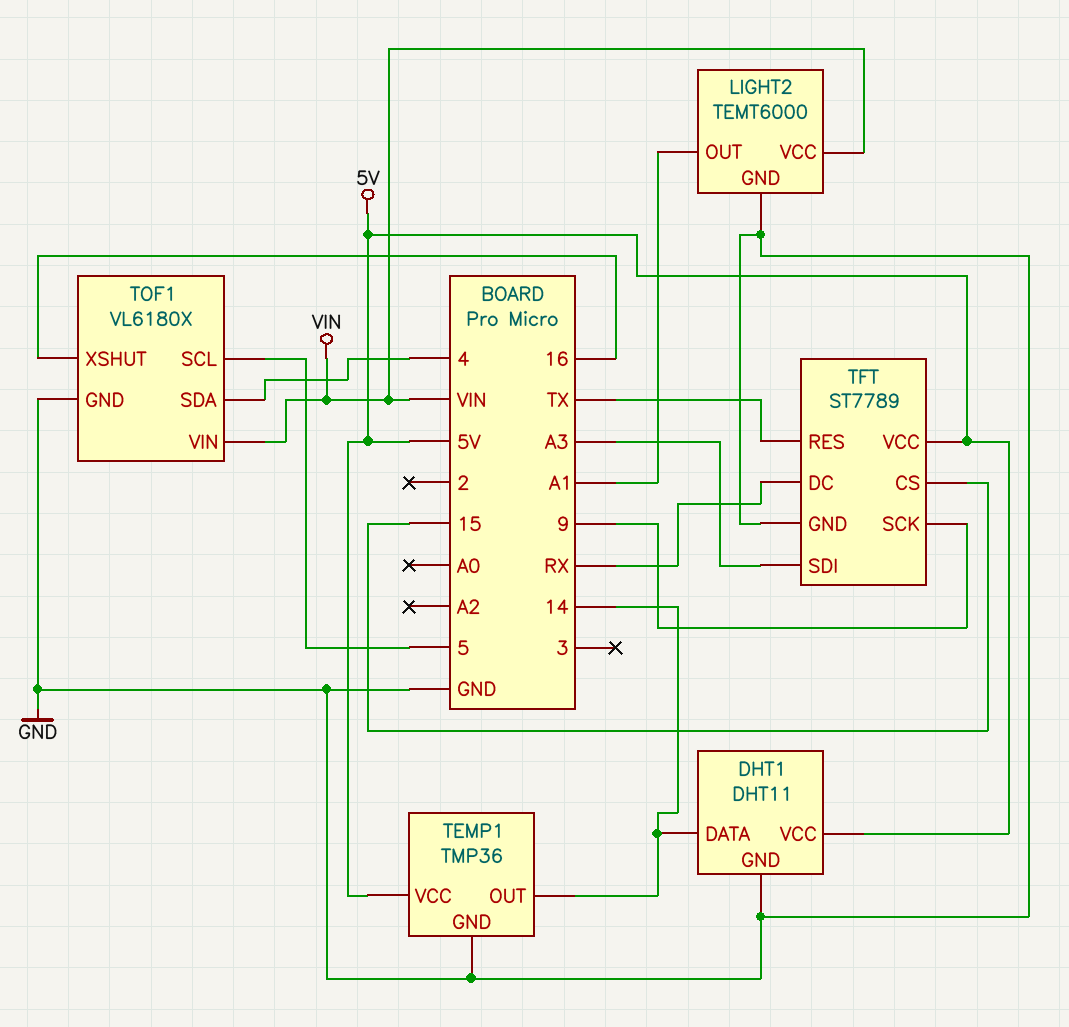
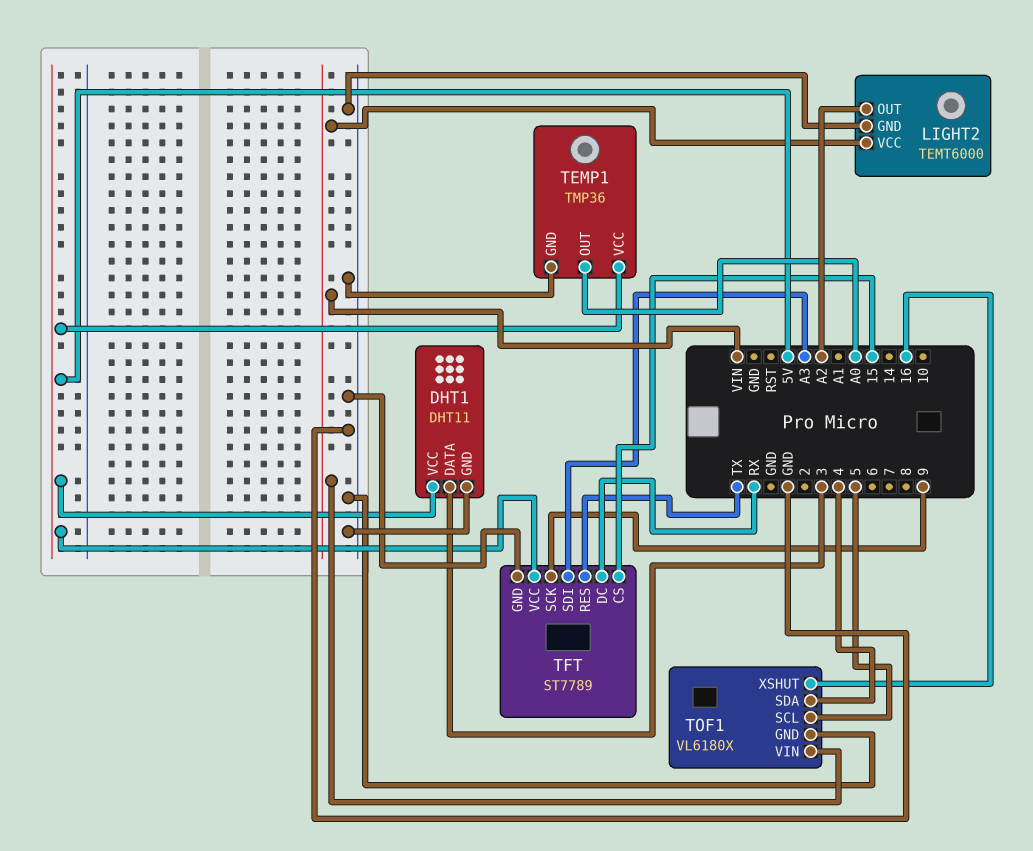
DHT1 pin DATA: 14 -> 3
LIGHT2 pin OUT: A1 -> A2
TEMP1 pin OUT: 14 -> A0

